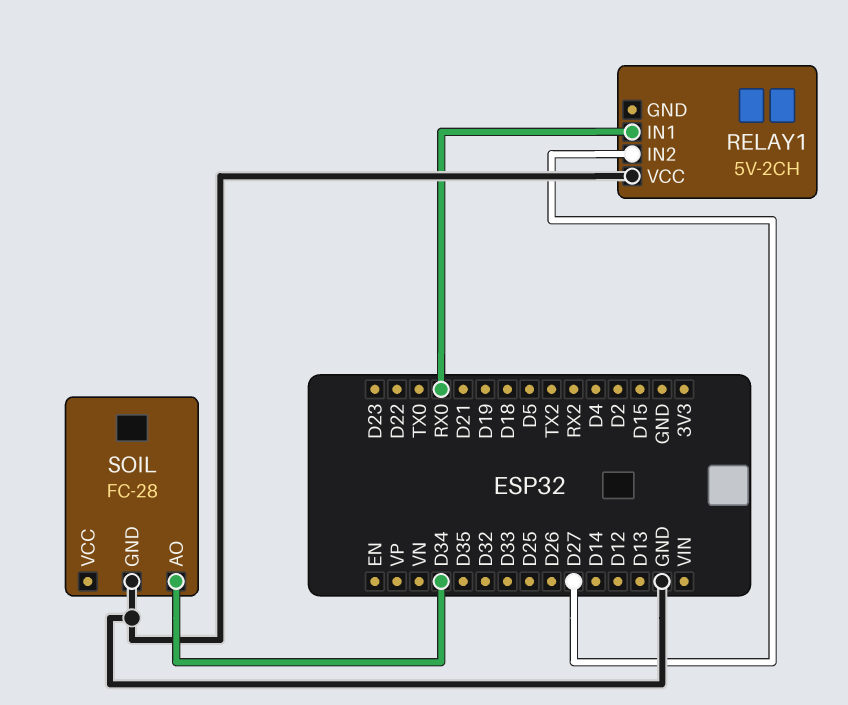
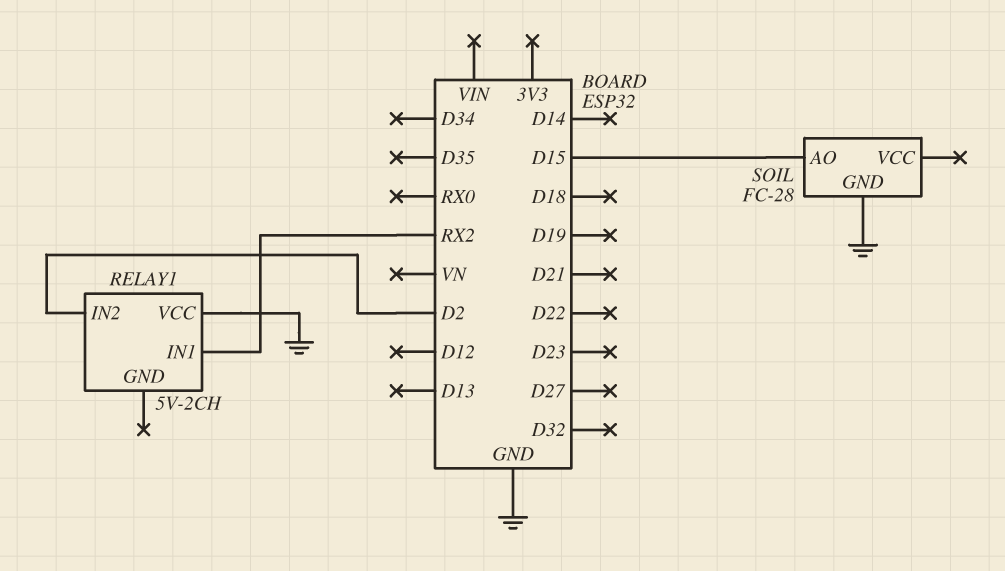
RELAY1 pin IN1: RX0 -> RX2
RELAY1 pin IN2: D27 -> D2
SOIL pin AO: D34 -> D15

